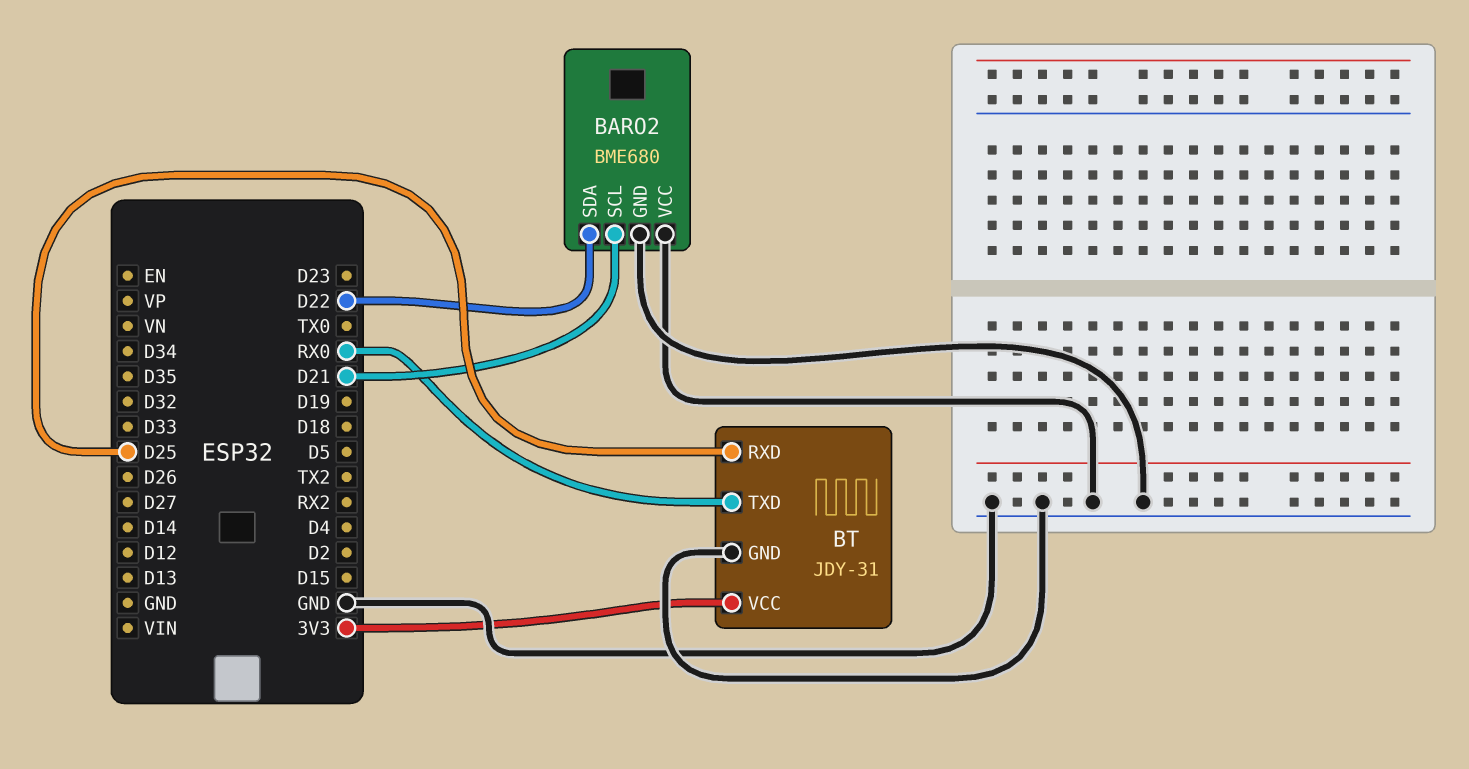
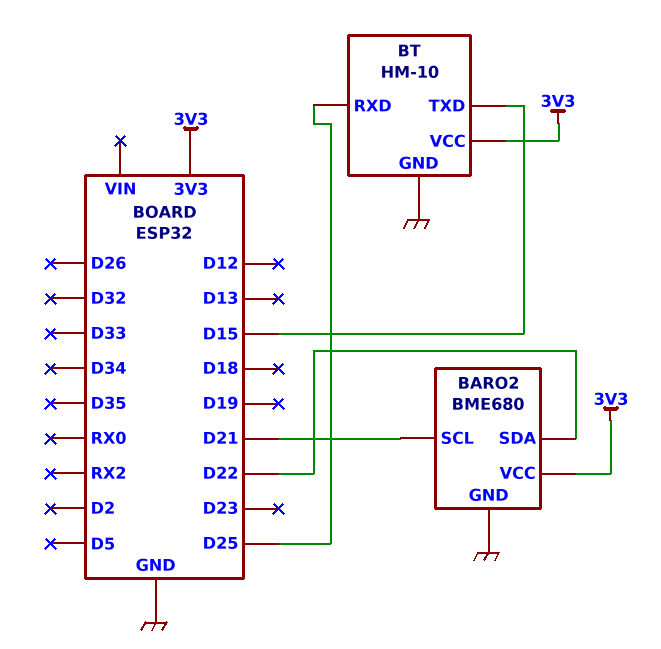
BARO2 pin VCC: GND -> 3V3
BT: JDY-31 -> HM-10
BT pin TXD: RX0 -> D15

